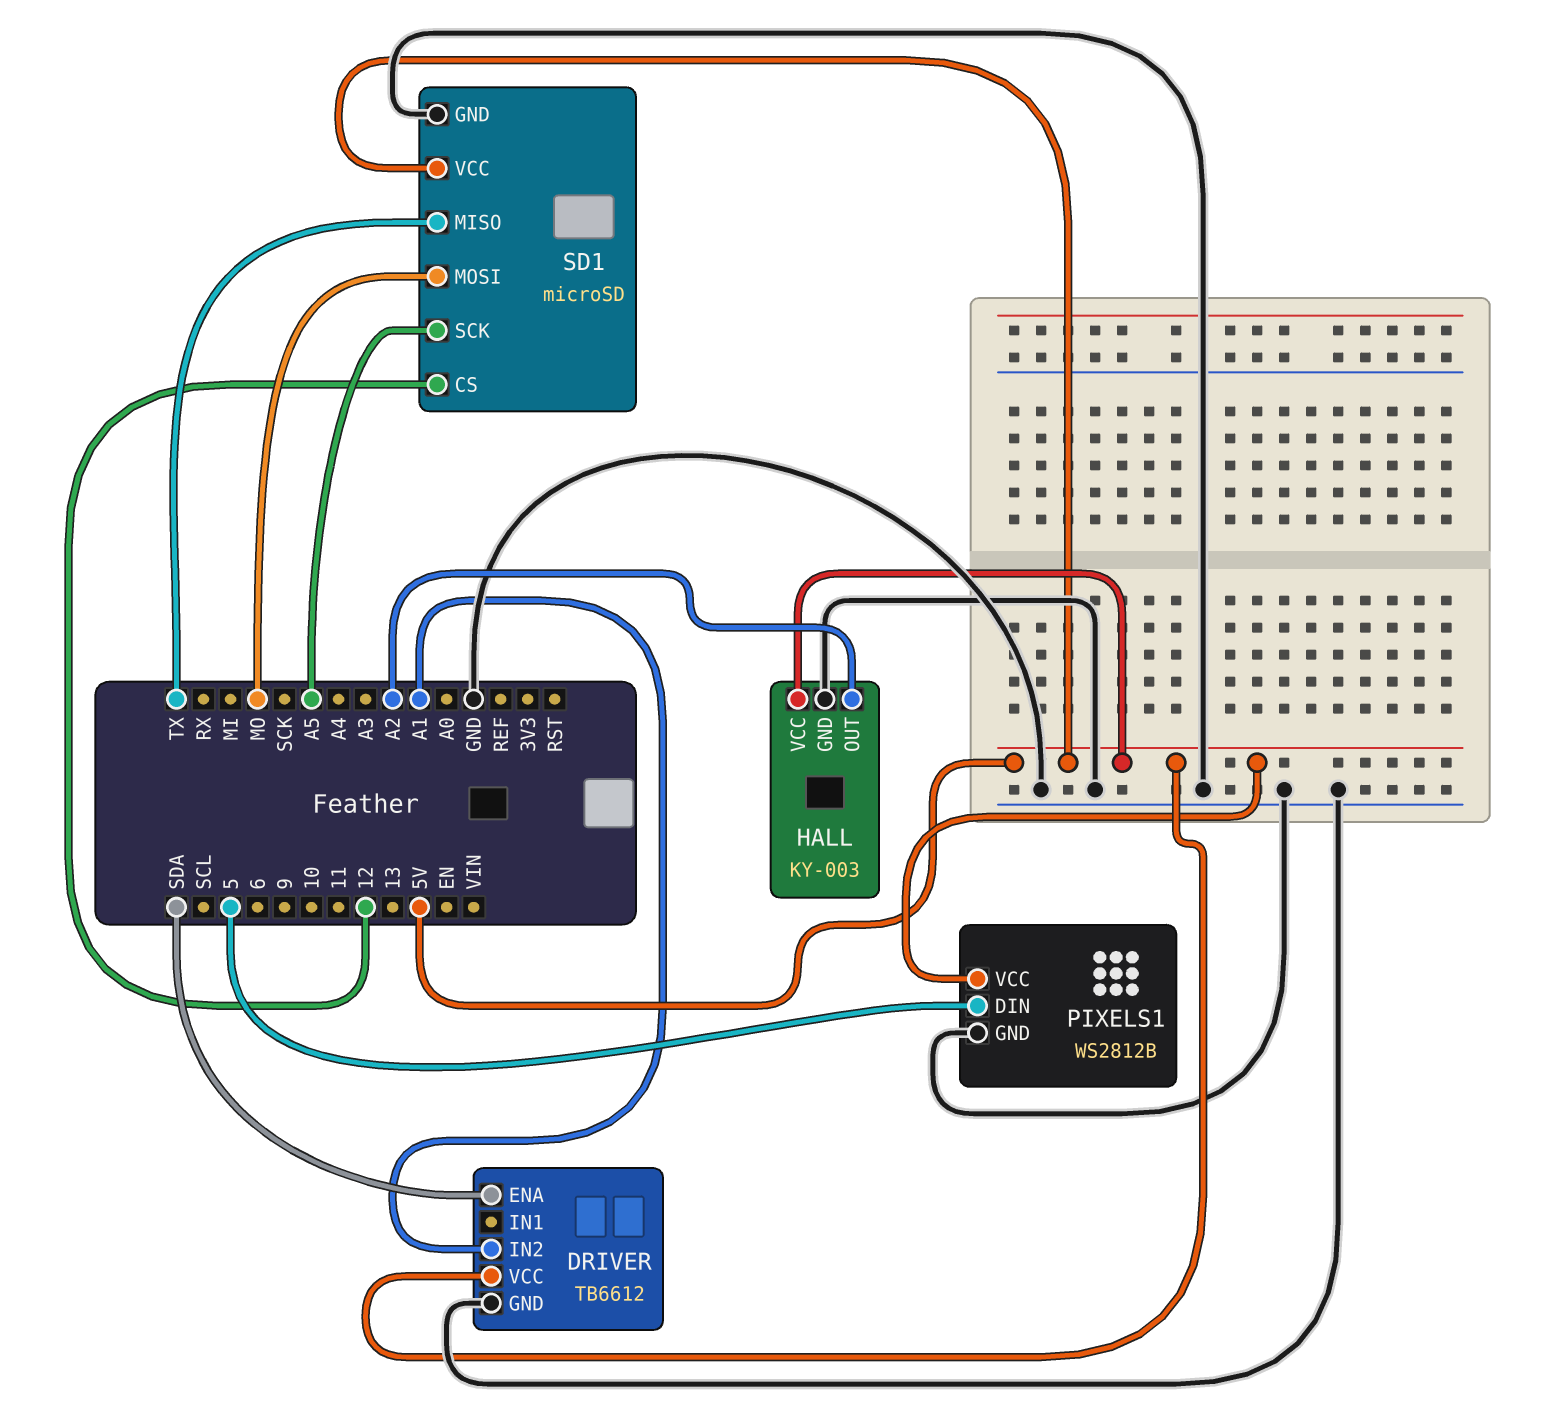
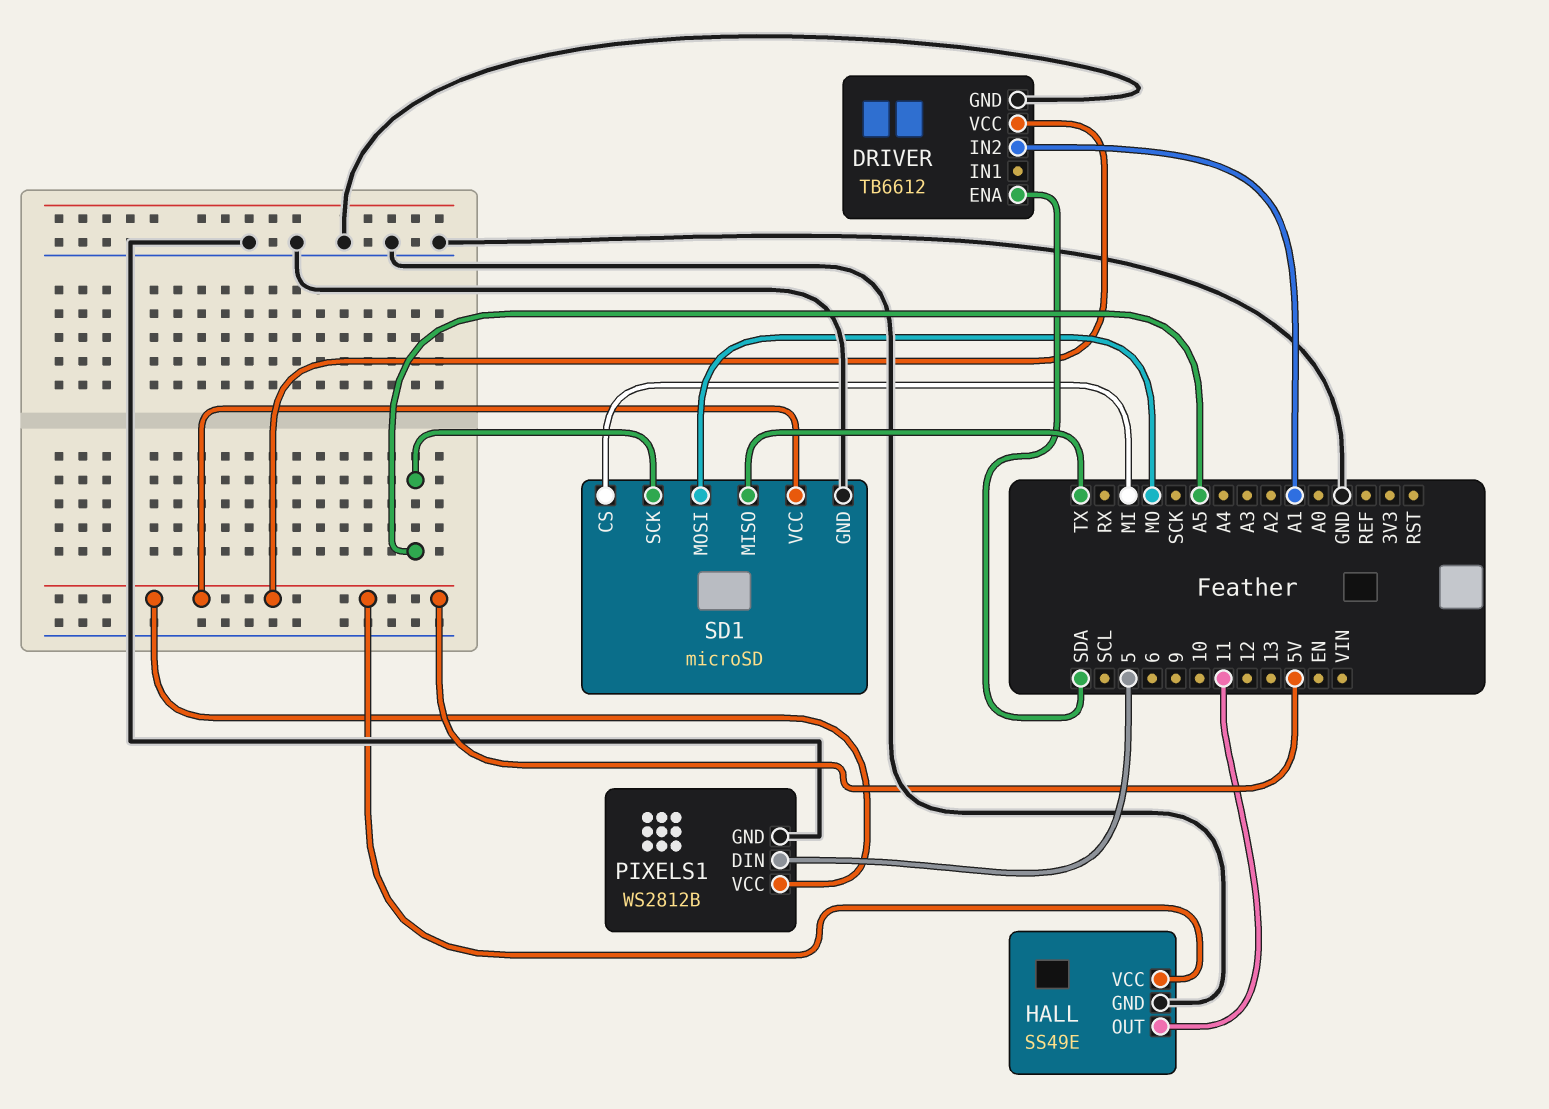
HALL: KY-003 -> SS49E
HALL pin OUT: A2 -> 11
SD1 pin CS: 12 -> MI

